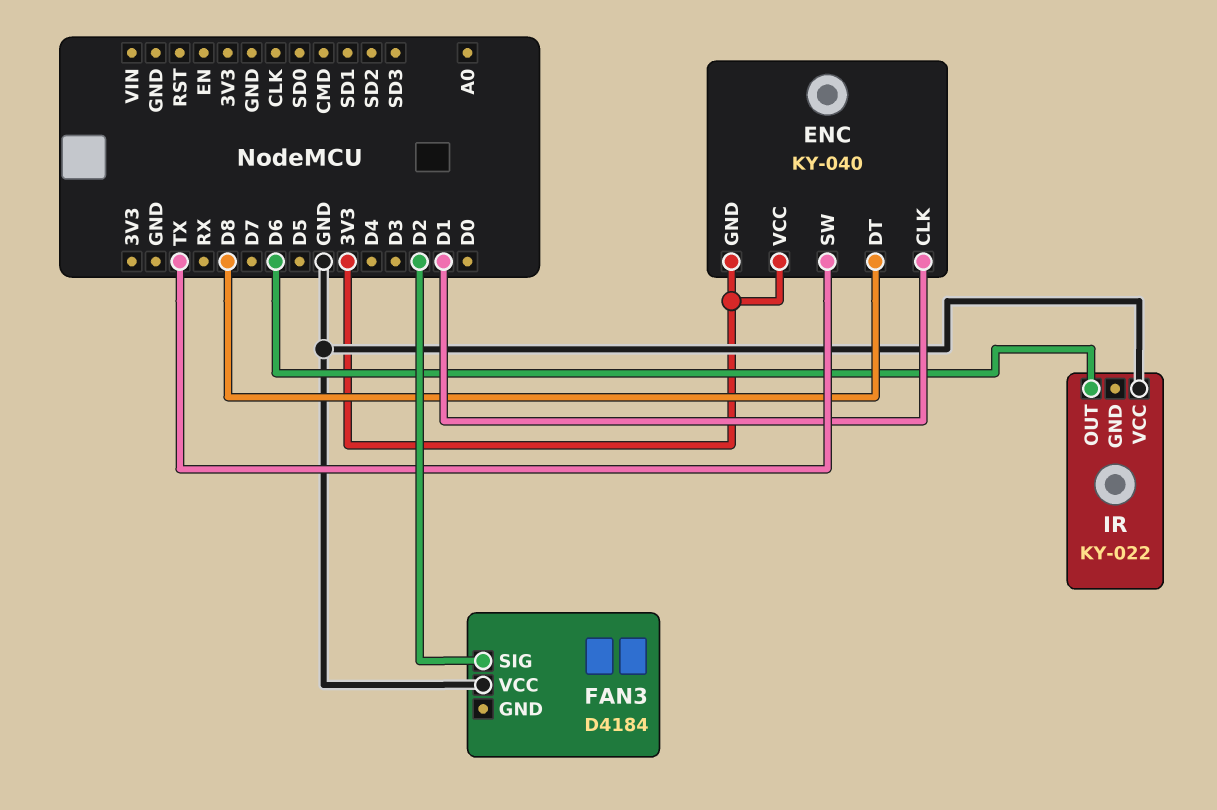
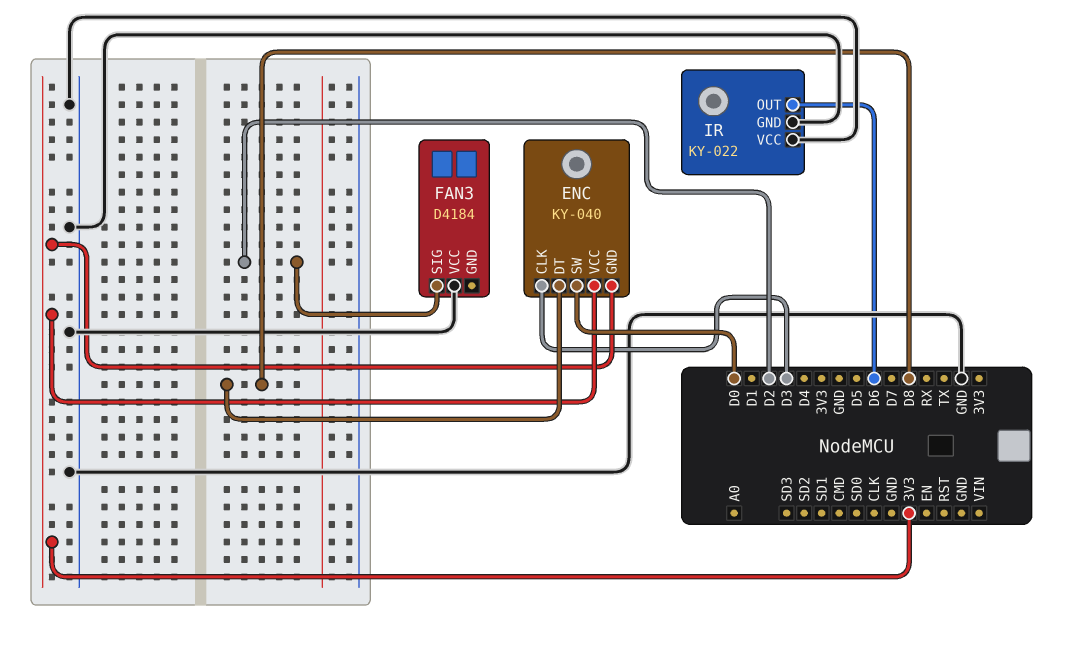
ENC pin CLK: D1 -> D3
ENC pin SW: TX -> D0
IR pin GND: none -> GND

